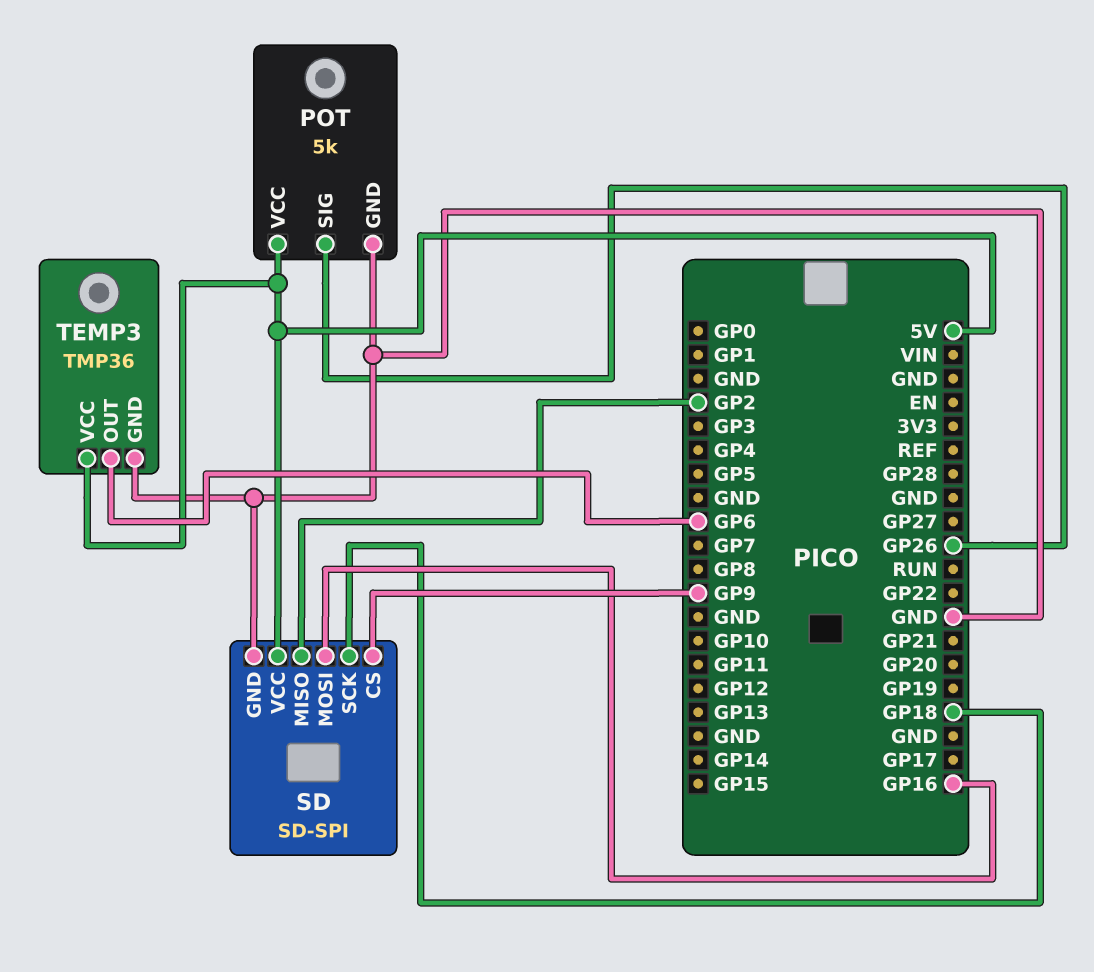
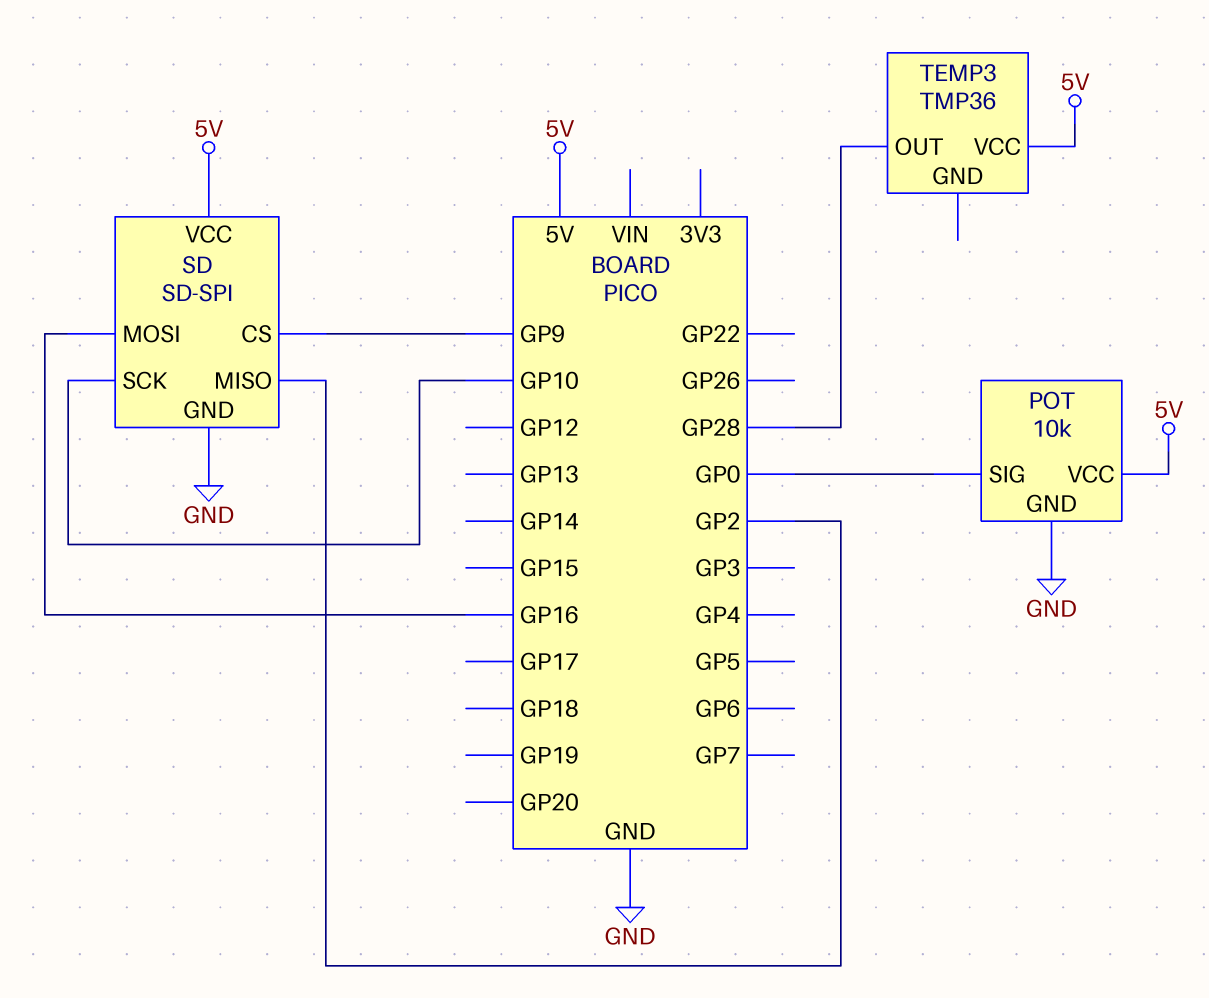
POT: 5k -> 10k
POT pin SIG: GP26 -> GP0
SD pin SCK: GP18 -> GP10
TEMP3 pin GND: GND -> none
TEMP3 pin OUT: GP6 -> GP28

